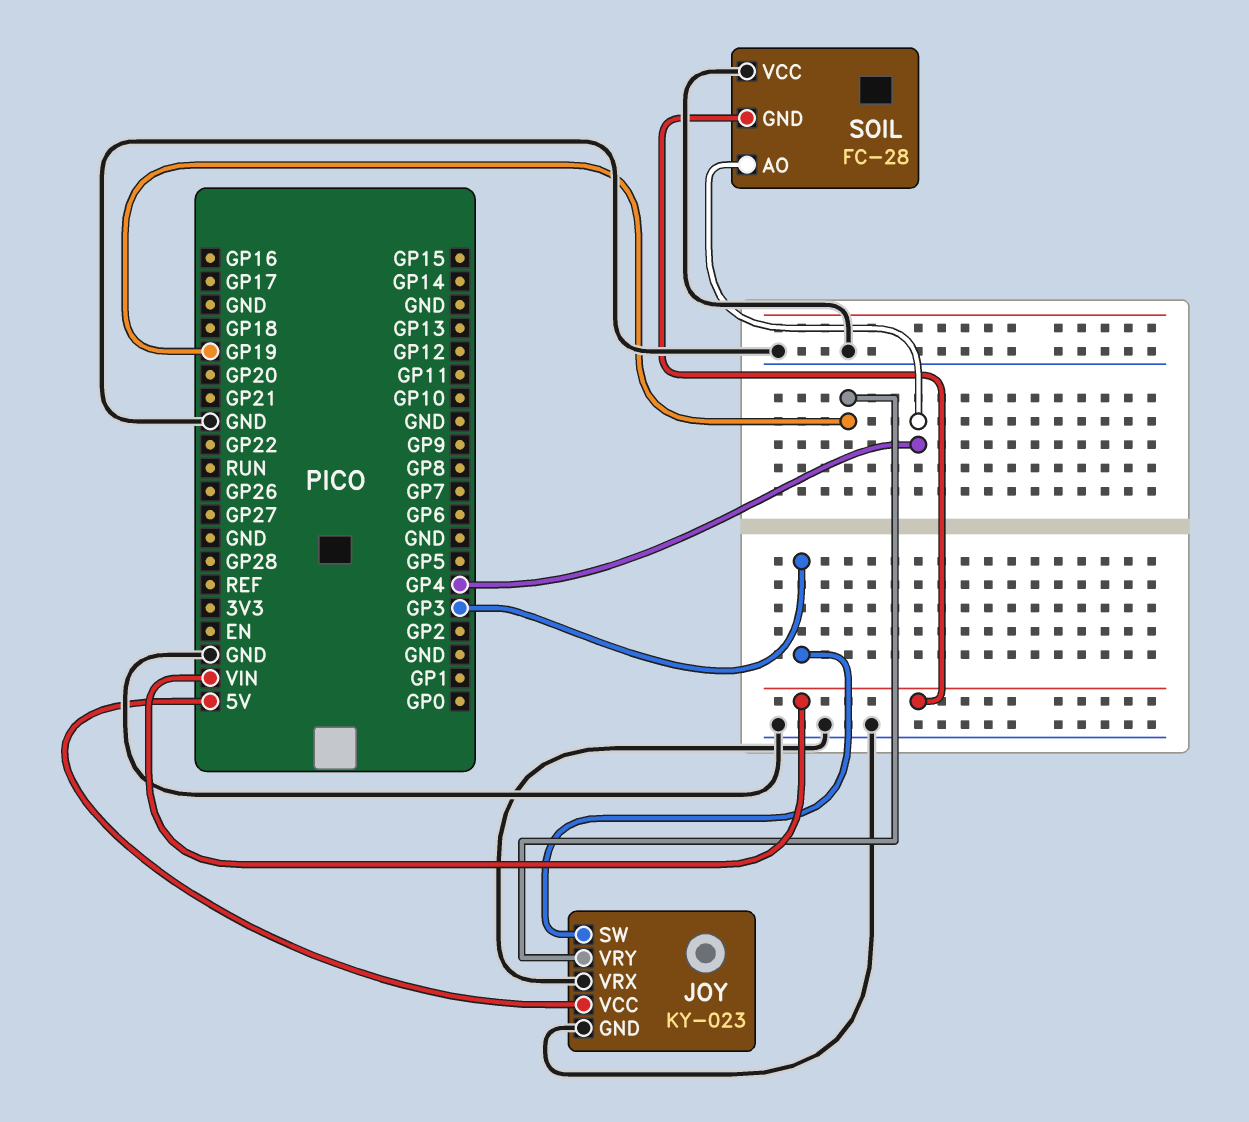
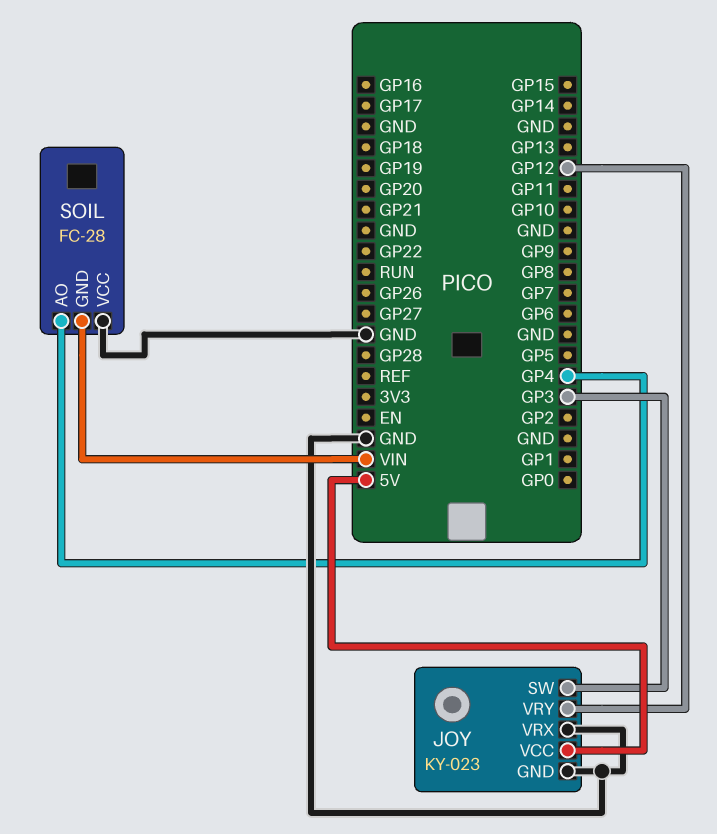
JOY pin VRY: GP19 -> GP12

